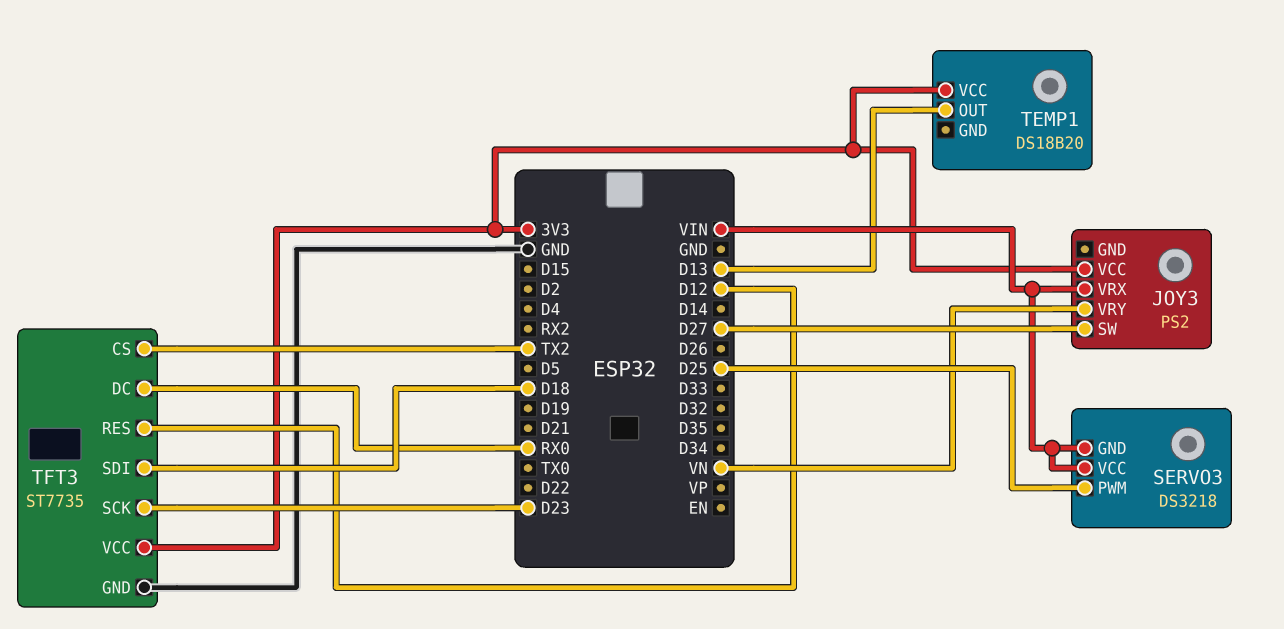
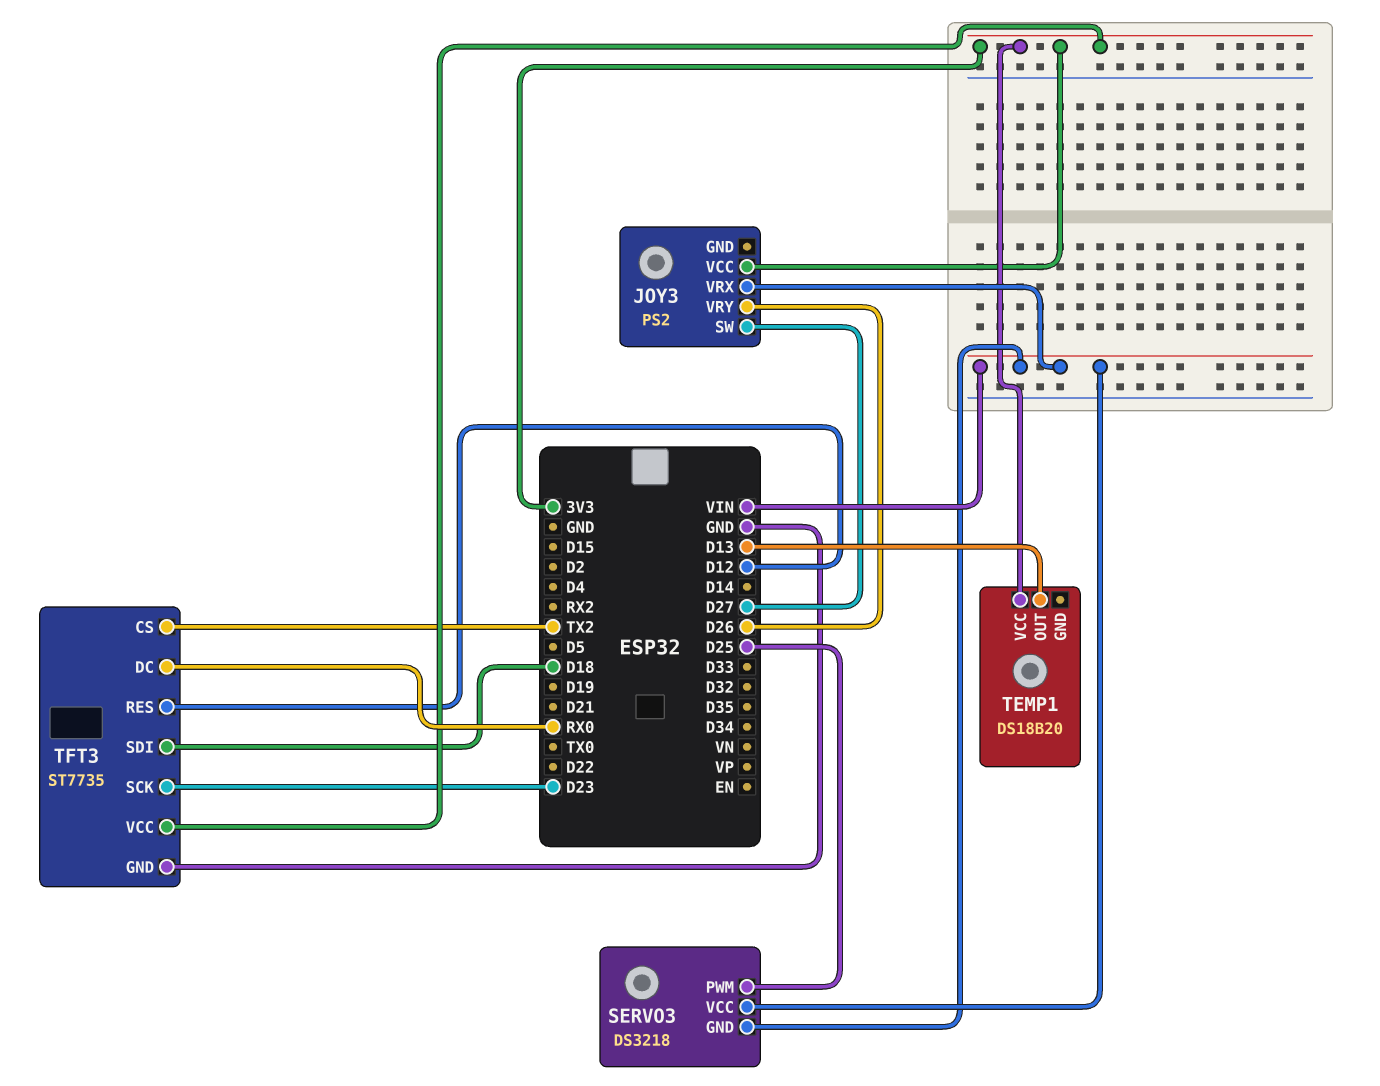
JOY3 pin VRY: VN -> D26

